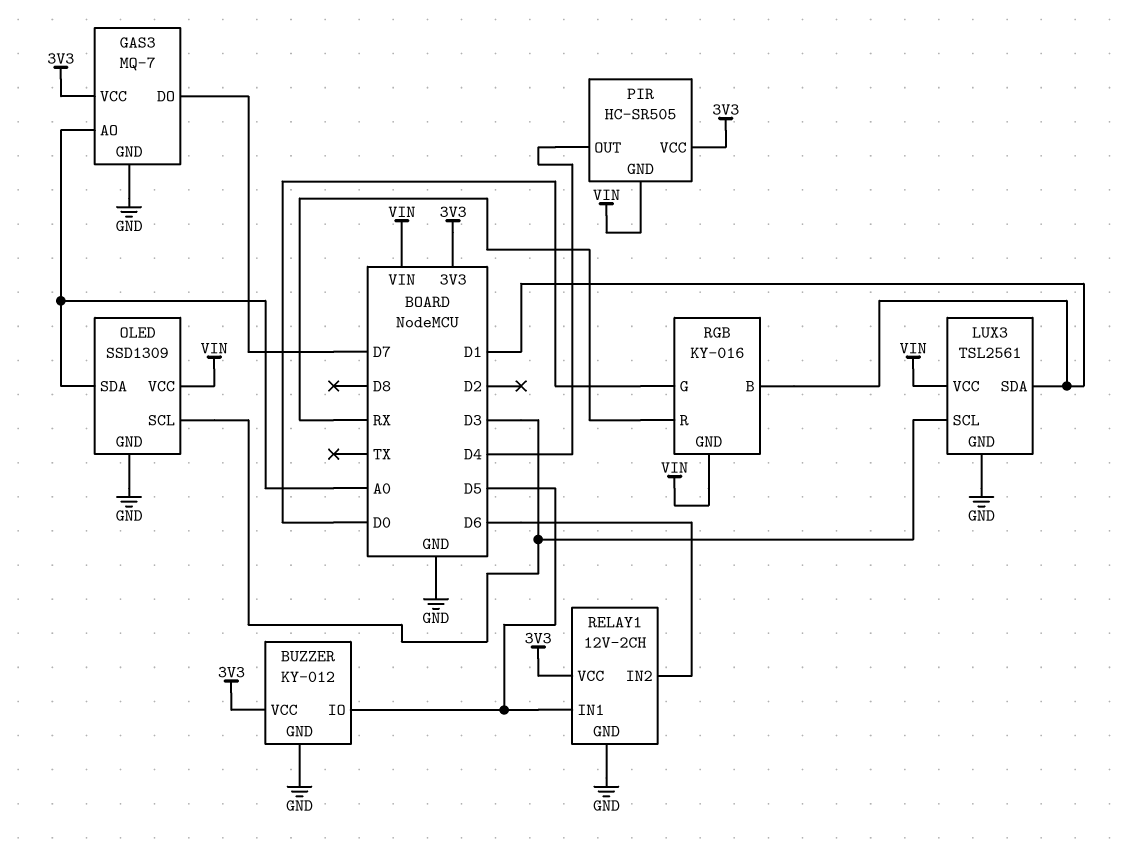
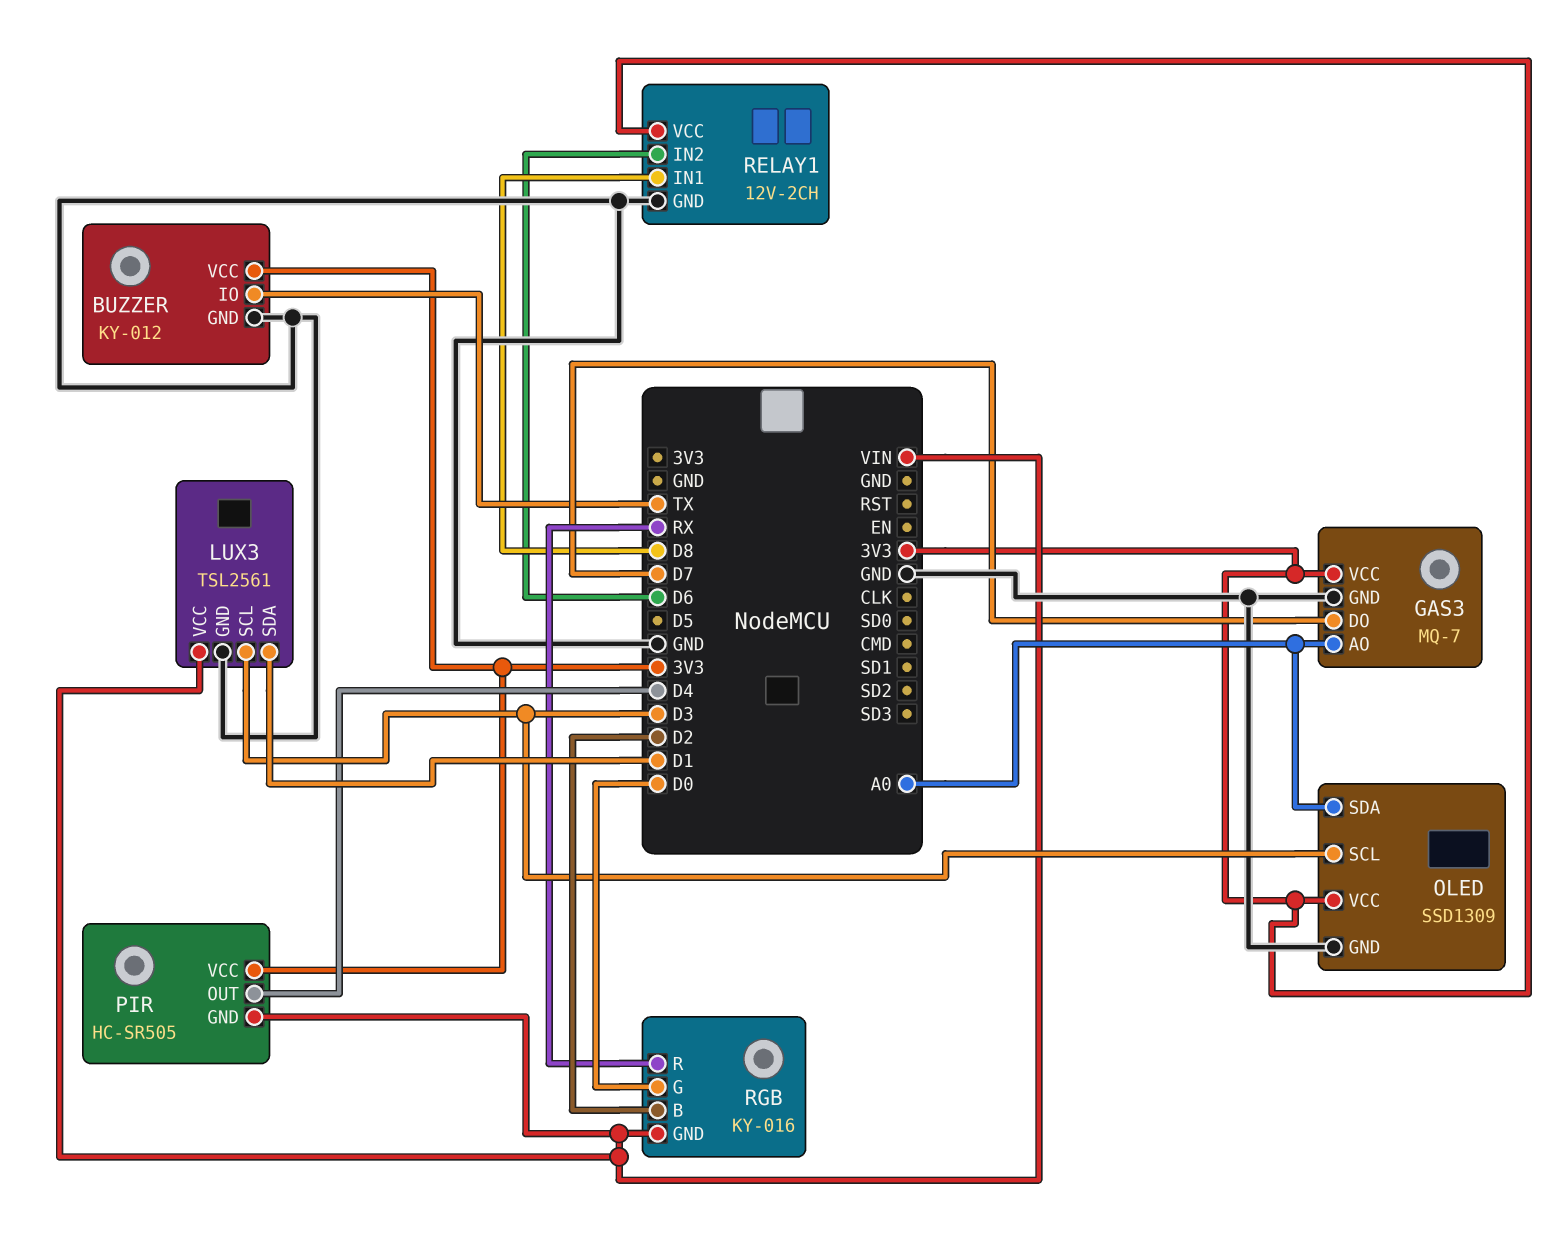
BUZZER pin IO: D5 -> TX
OLED pin VCC: VIN -> 3V3
RELAY1 pin IN1: D5 -> D8
RGB pin B: D1 -> D2

